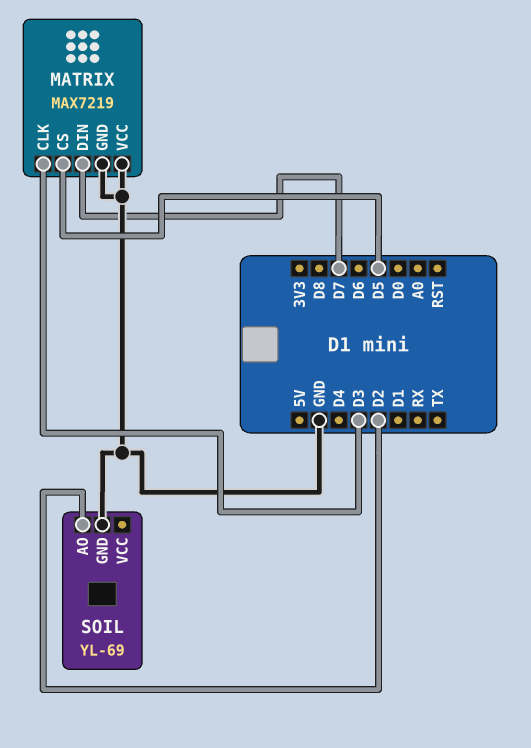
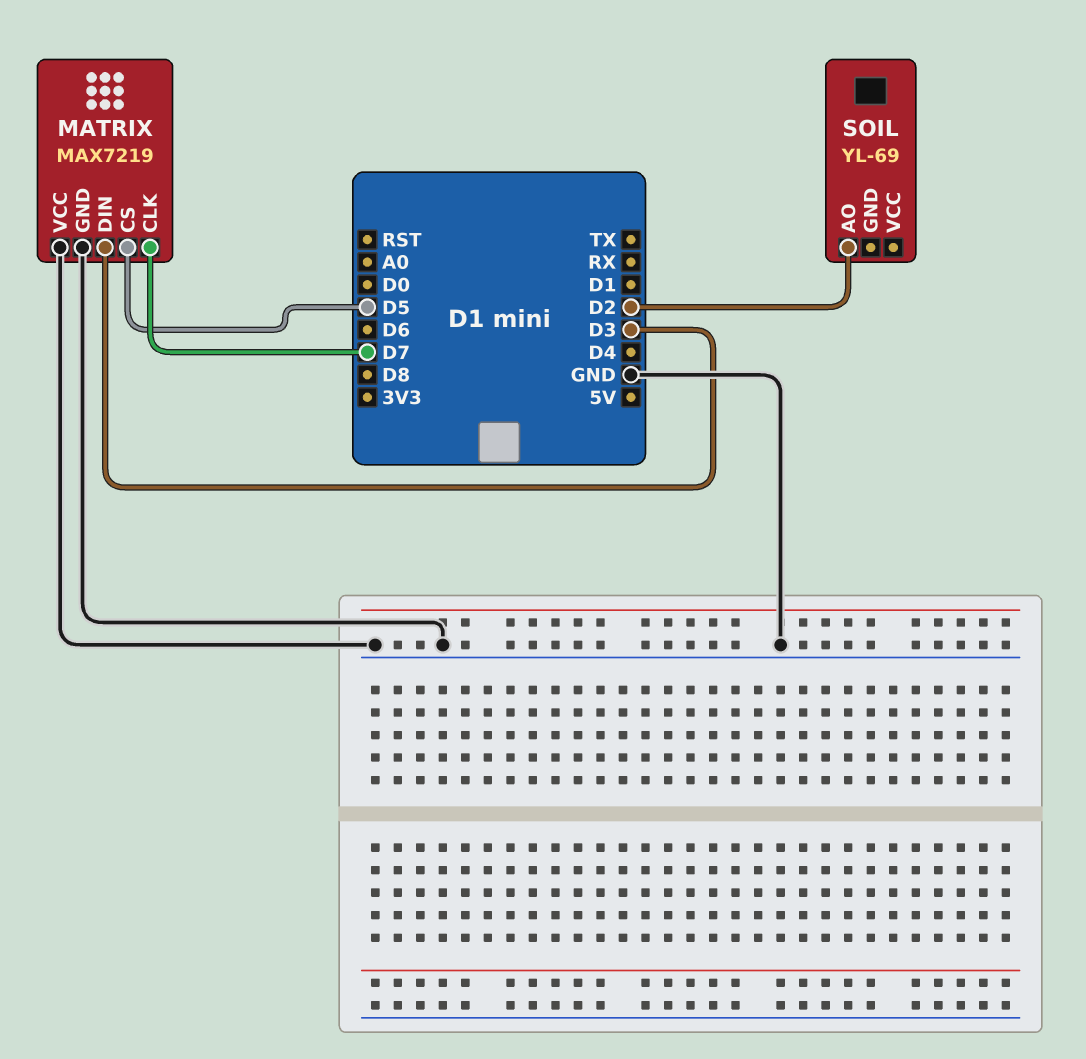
MATRIX pin CLK: D3 -> D7
MATRIX pin DIN: D7 -> D3
SOIL pin GND: GND -> none

